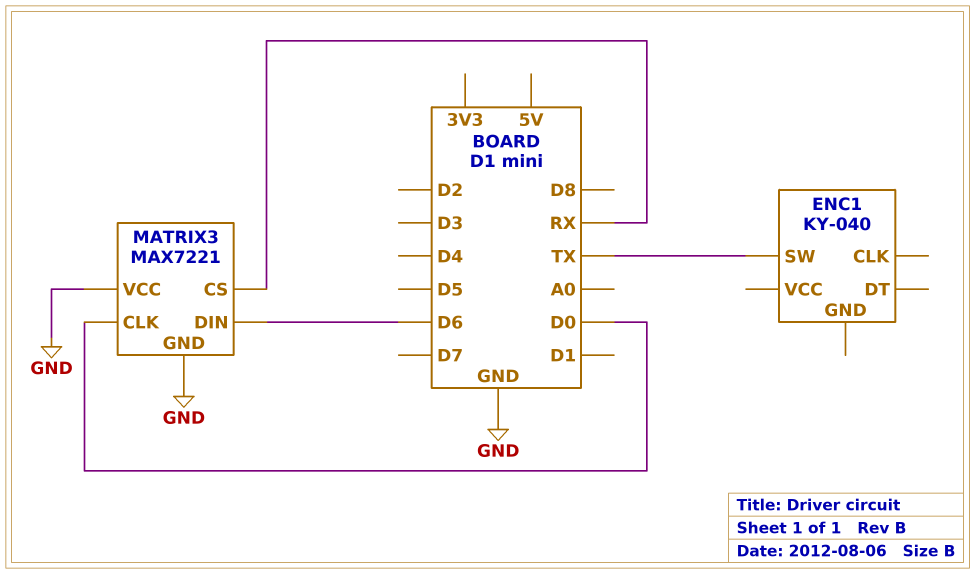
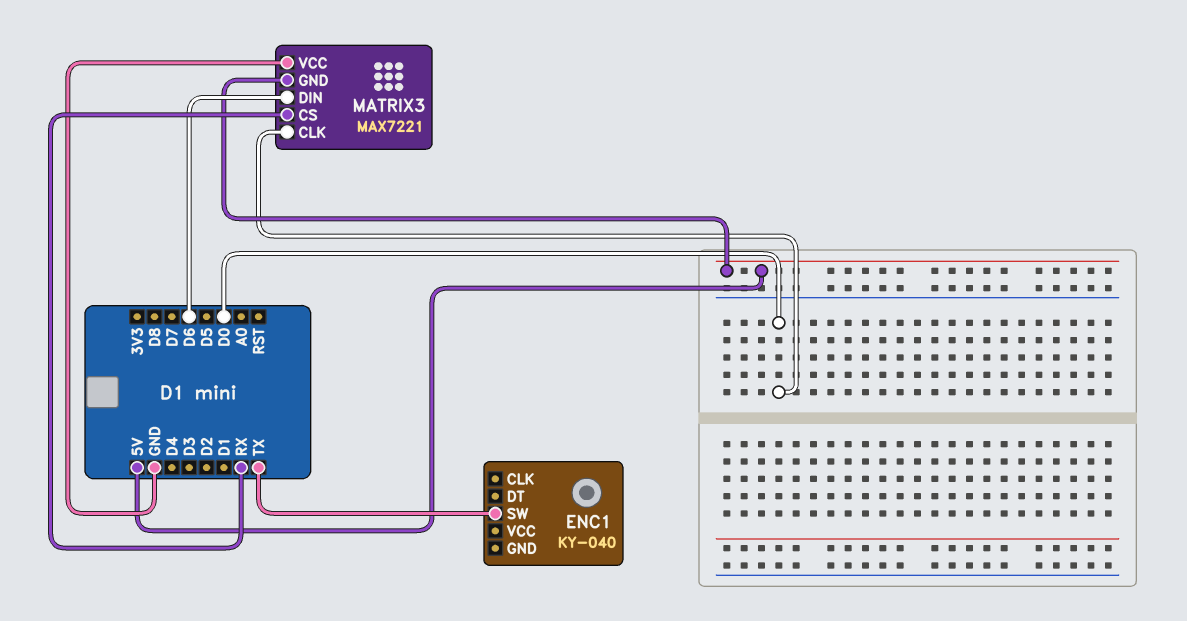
MATRIX3 pin GND: GND -> 5V

